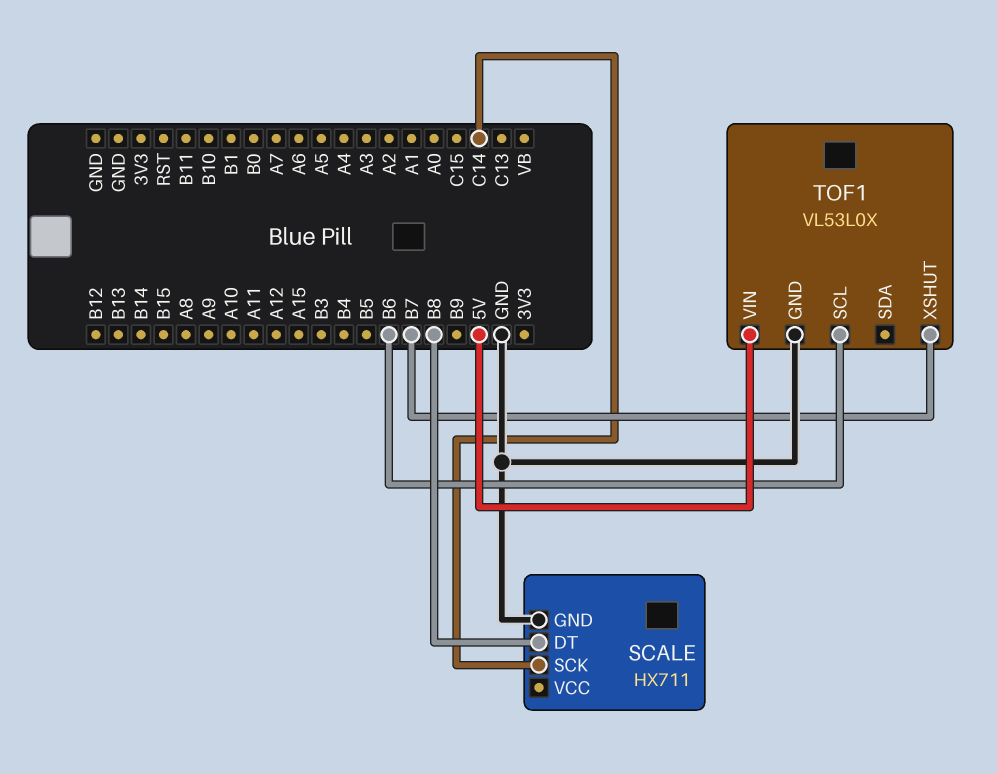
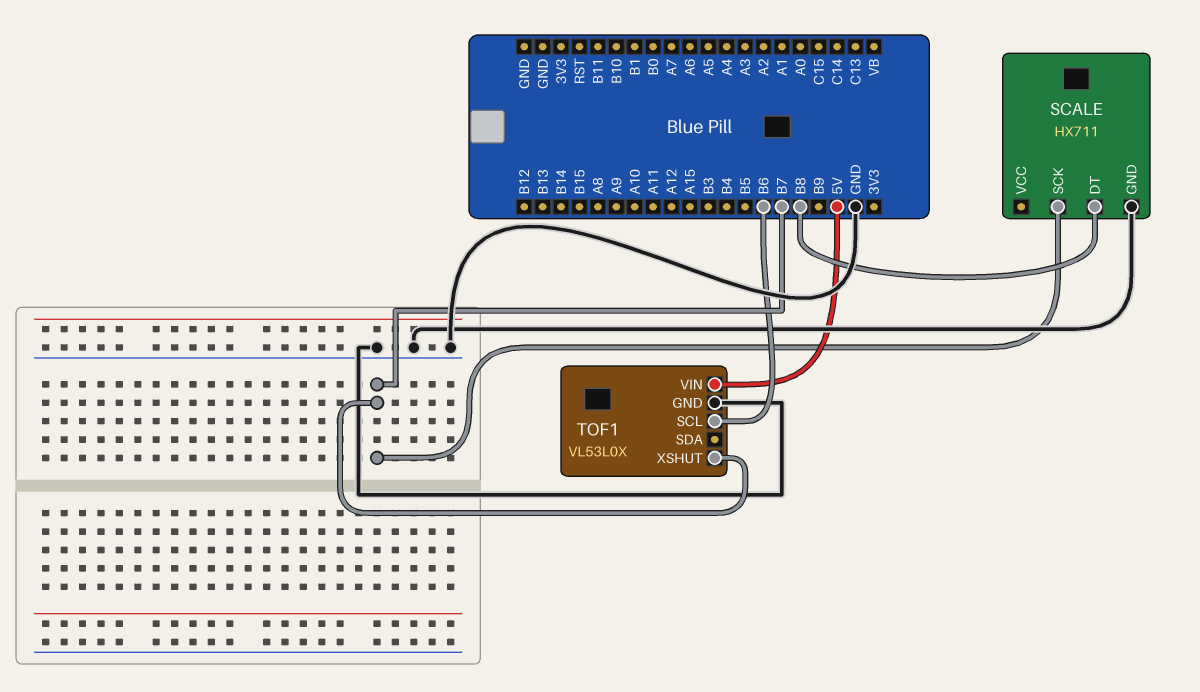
SCALE pin SCK: C14 -> B7

